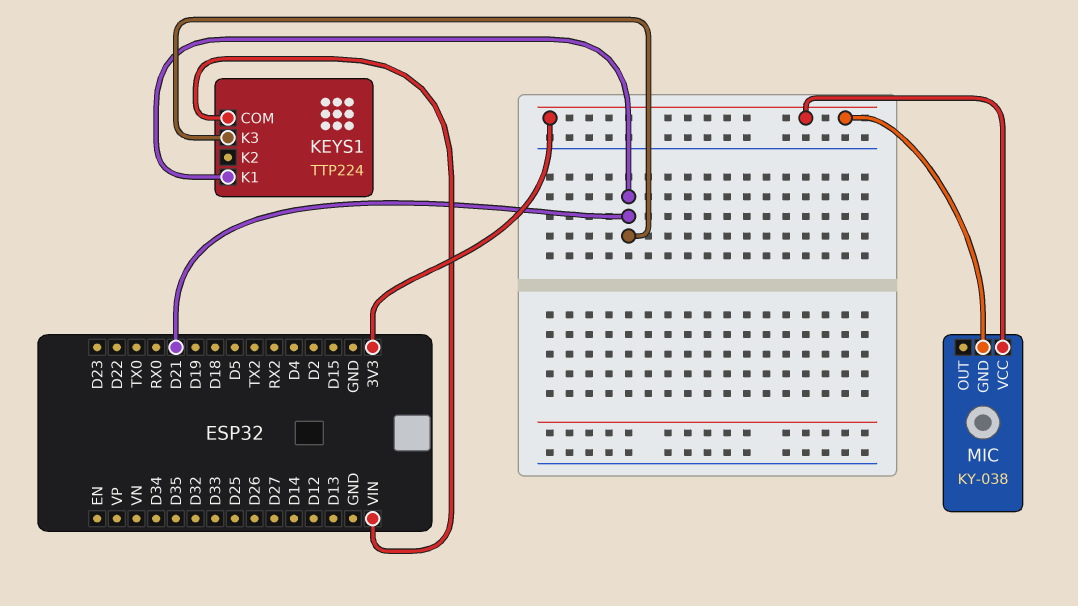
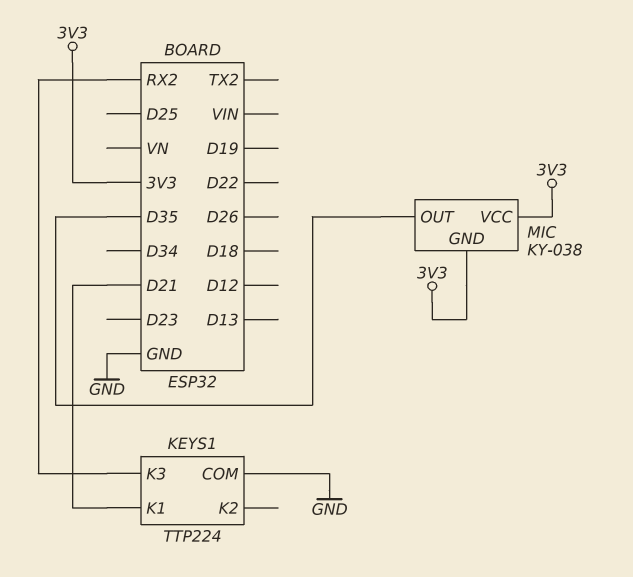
KEYS1 pin COM: VIN -> GND
KEYS1 pin K3: D21 -> RX2
MIC pin OUT: none -> D35

